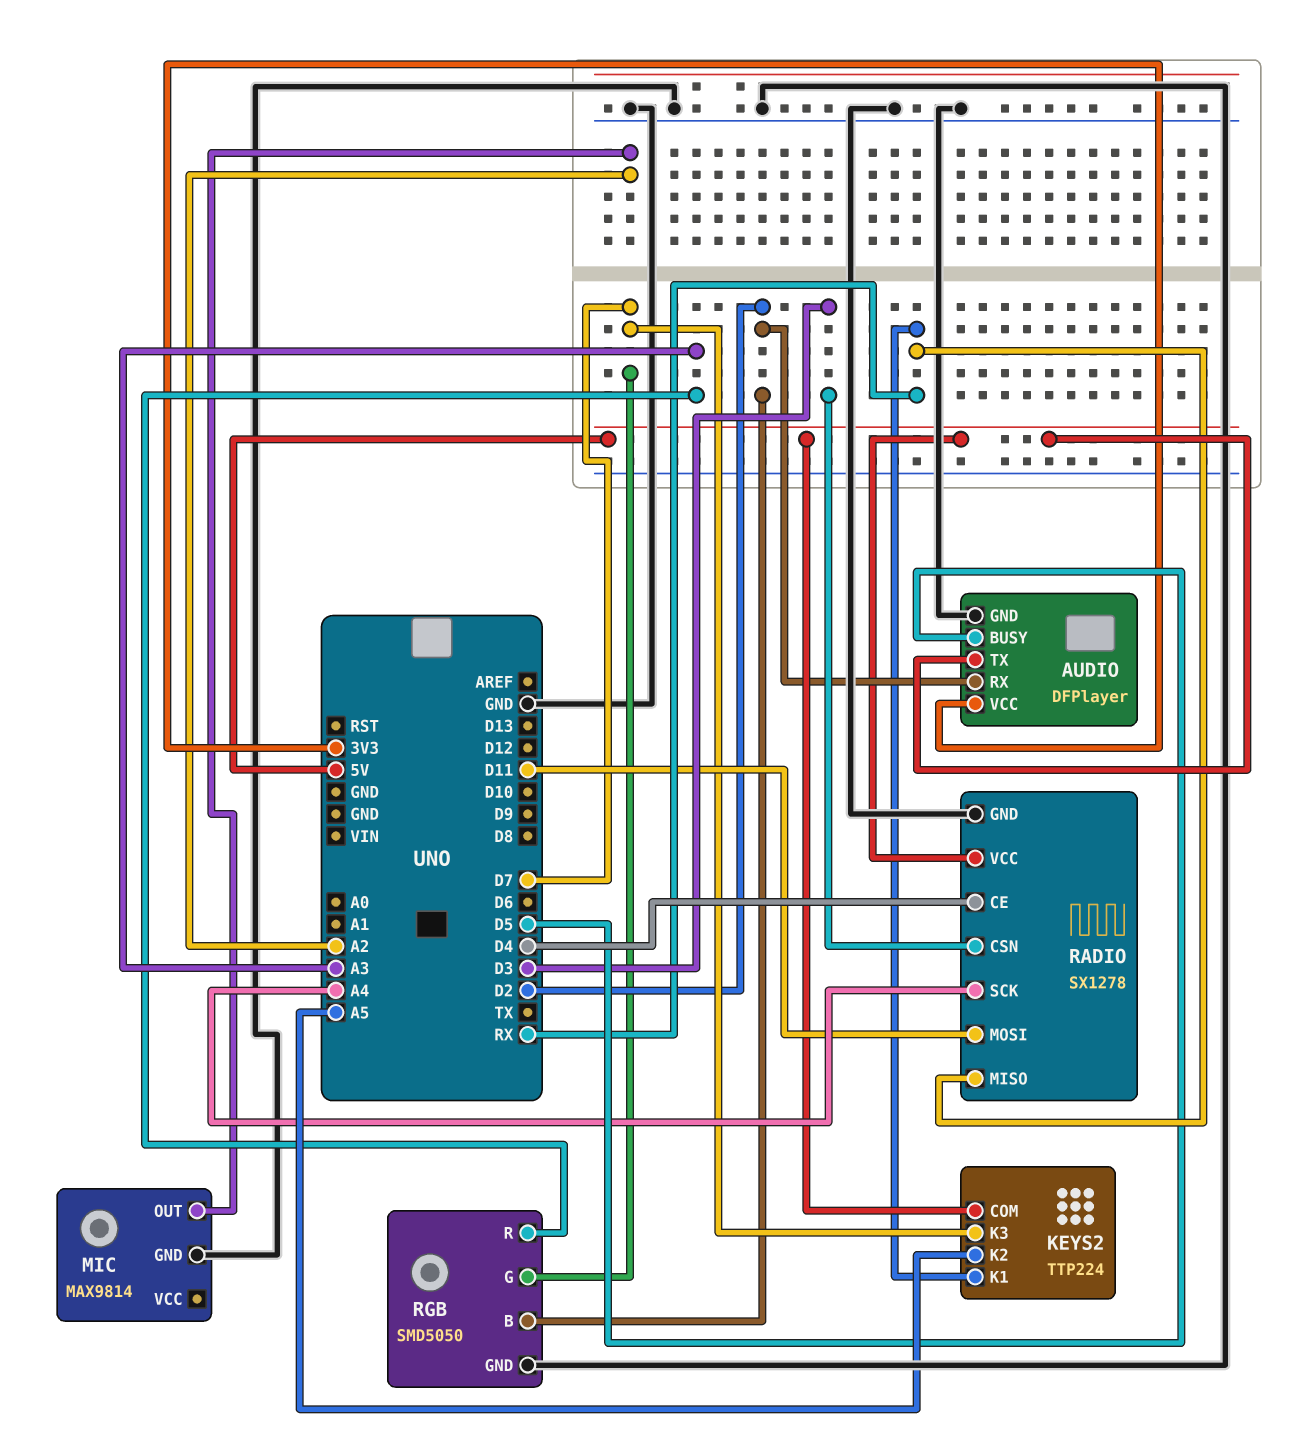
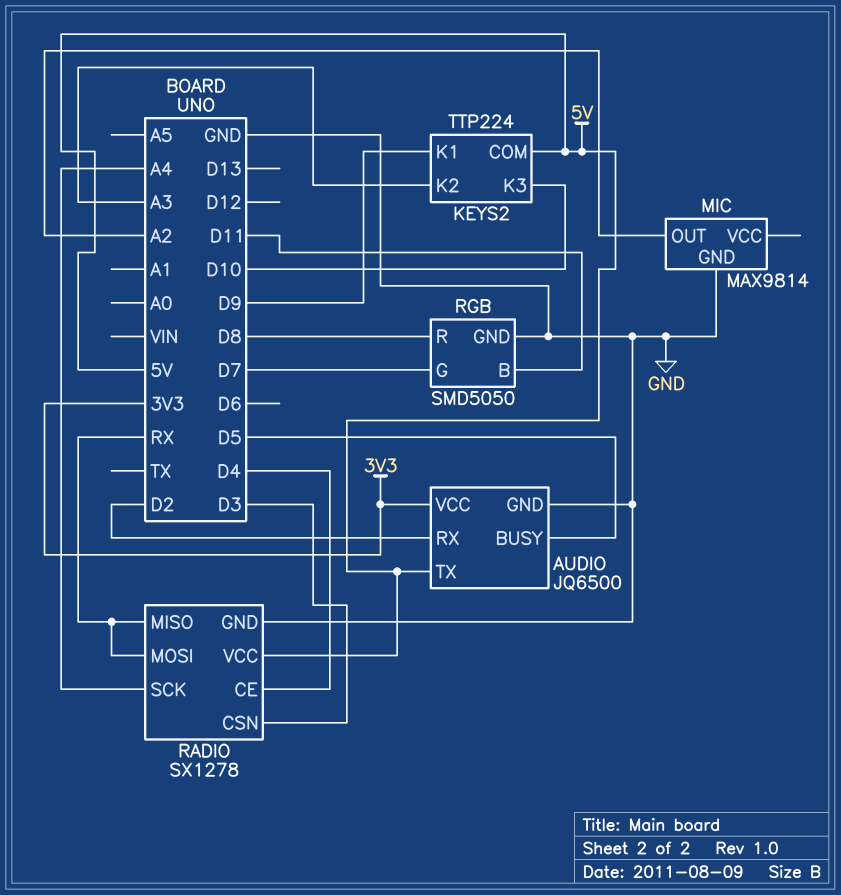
AUDIO: DFPlayer -> JQ6500
KEYS2 pin K1: RX -> D9
KEYS2 pin K2: A5 -> A3
KEYS2 pin K3: D7 -> D10
RADIO pin MOSI: D11 -> RX
RGB pin B: D2 -> D11
RGB pin R: A3 -> D8

